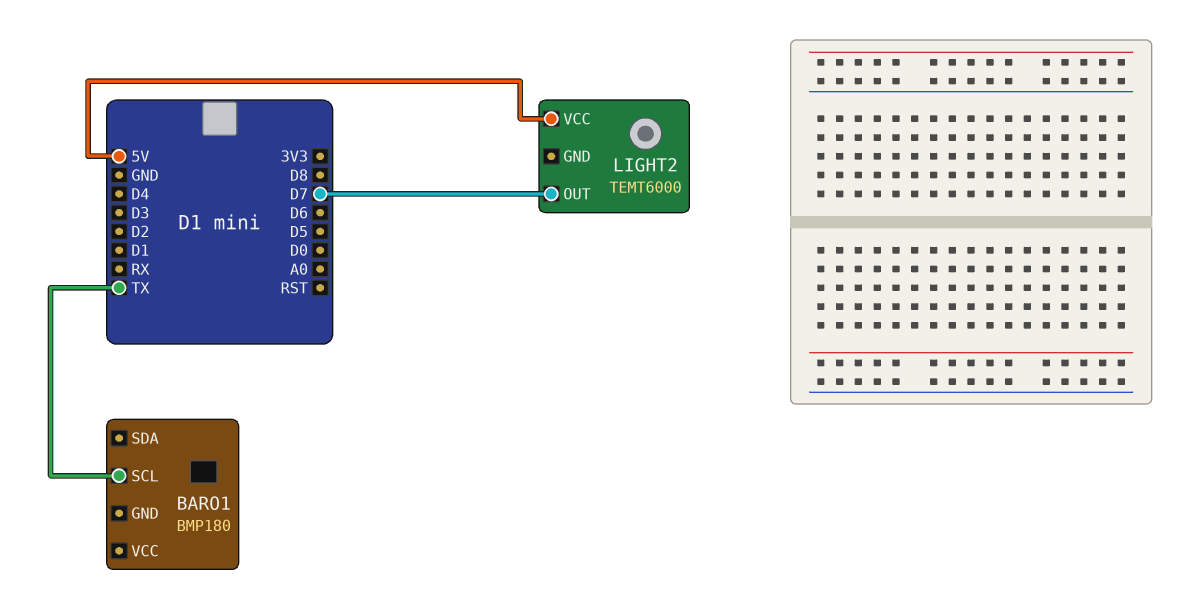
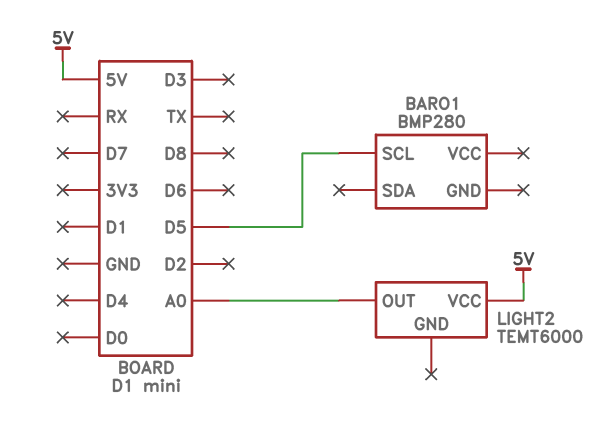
BARO1: BMP180 -> BMP280
BARO1 pin SCL: TX -> D5
LIGHT2 pin OUT: D7 -> A0

